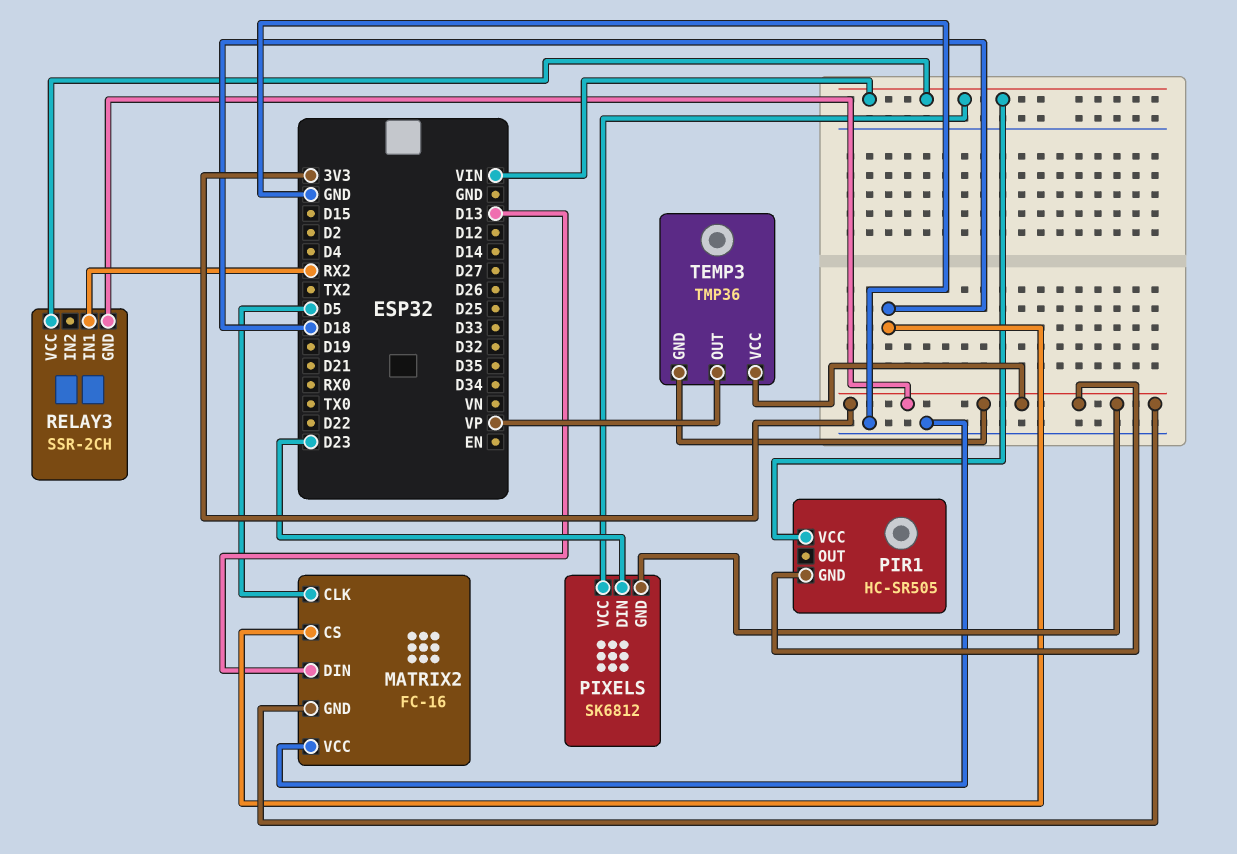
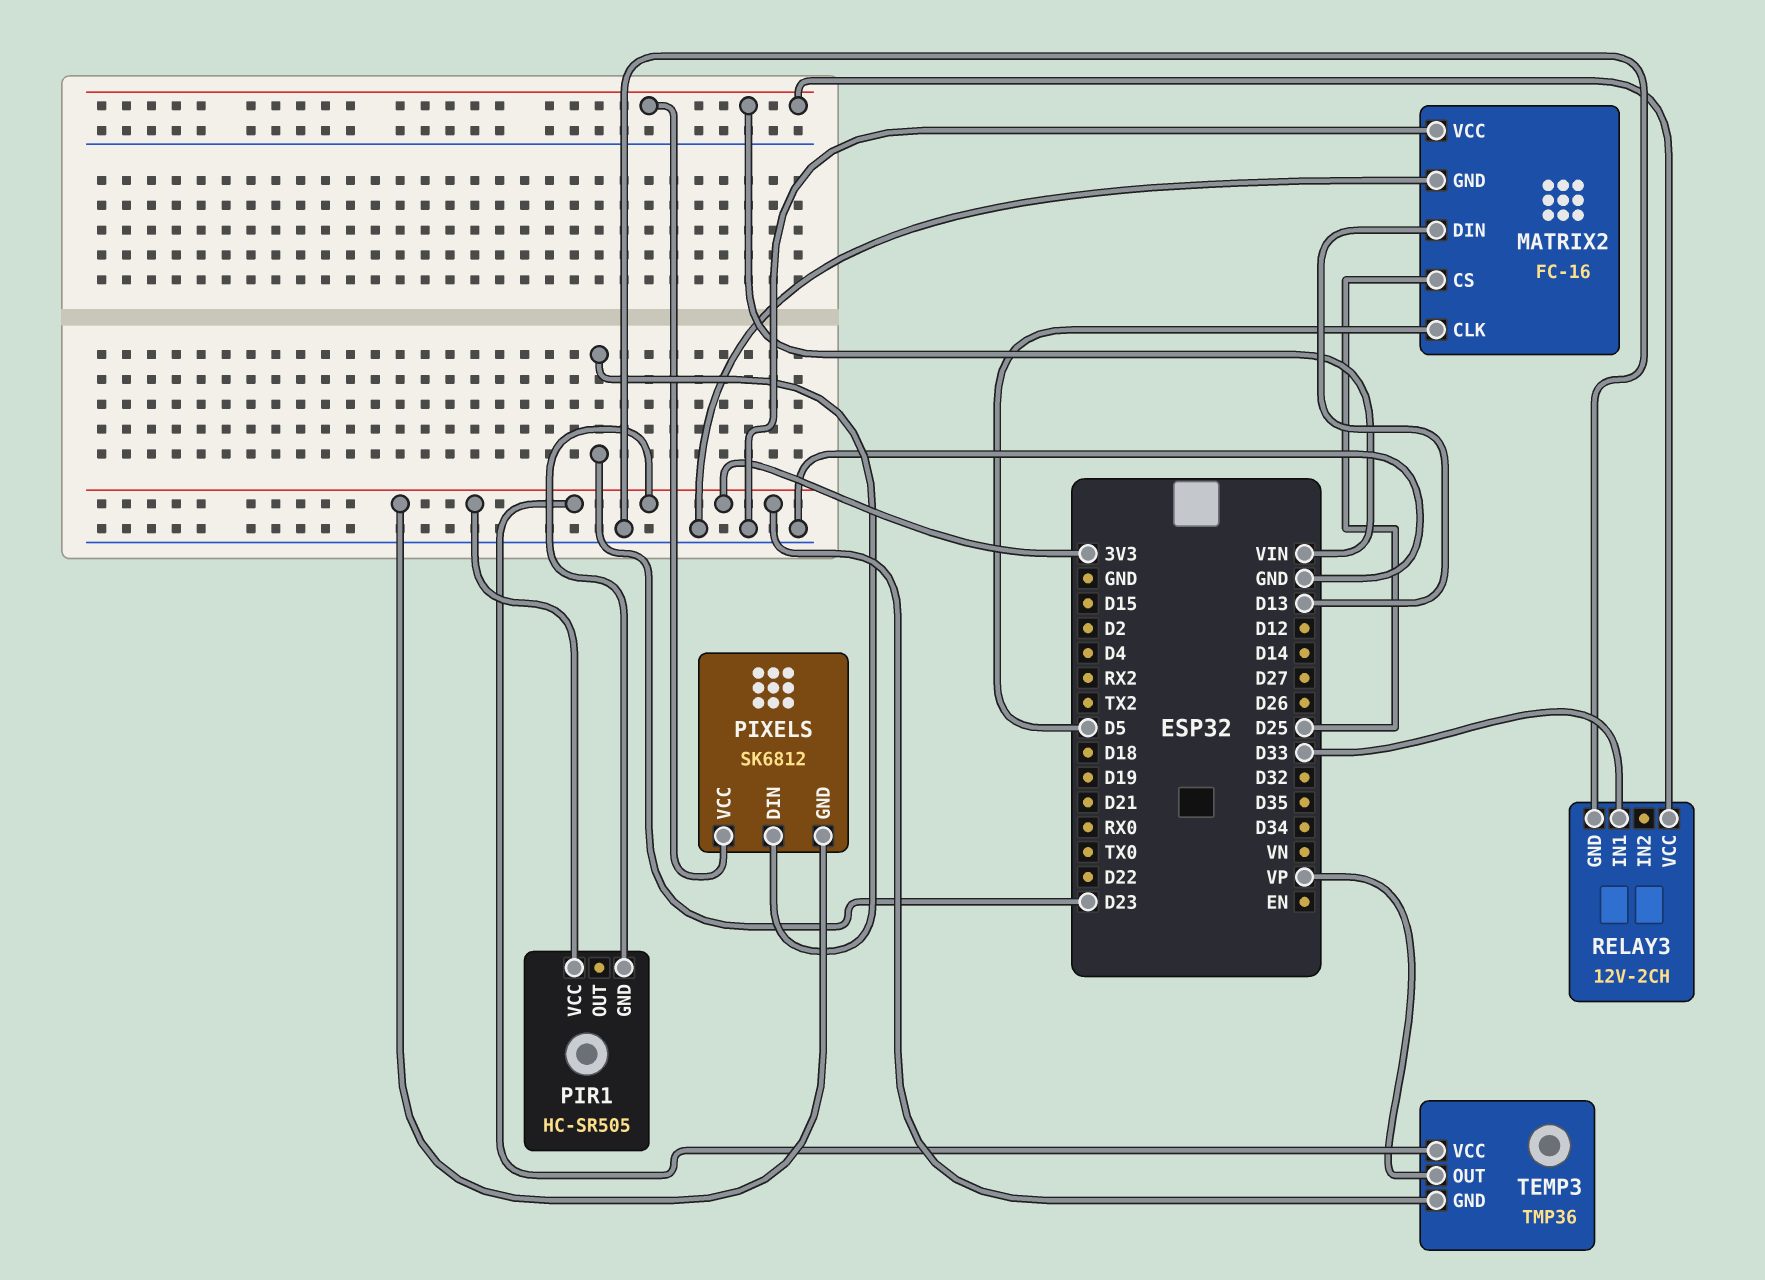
MATRIX2 pin CS: D18 -> D25
MATRIX2 pin GND: 3V3 -> GND
PIR1 pin VCC: VIN -> 3V3
RELAY3: SSR-2CH -> 12V-2CH
RELAY3 pin GND: 3V3 -> GND
RELAY3 pin IN1: RX2 -> D33

